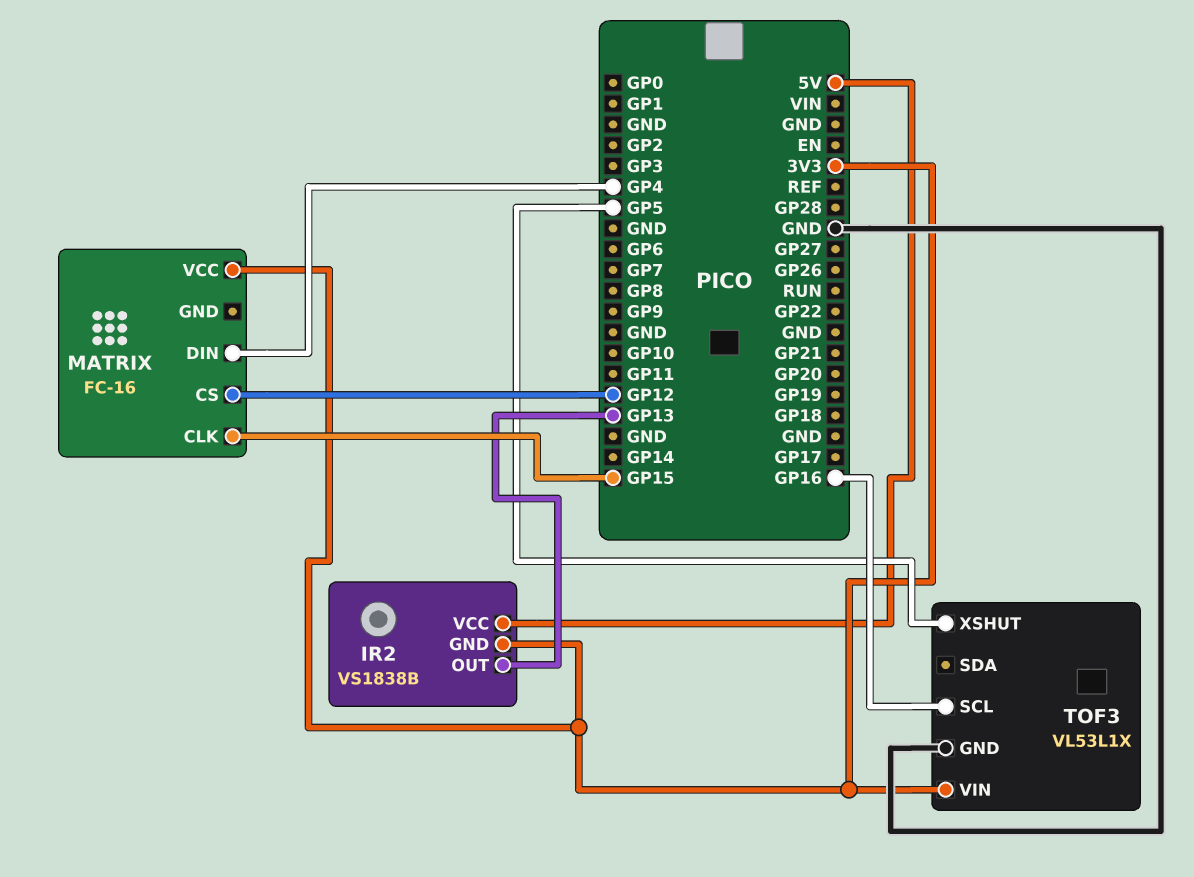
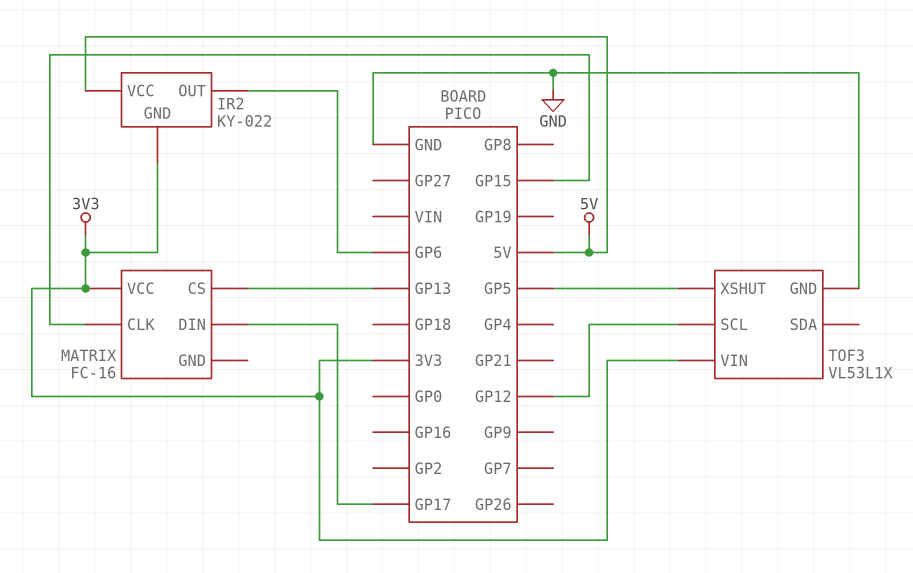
IR2: VS1838B -> KY-022
IR2 pin OUT: GP13 -> GP6
MATRIX pin CS: GP12 -> GP13
MATRIX pin DIN: GP4 -> GP17
TOF3 pin SCL: GP16 -> GP12

